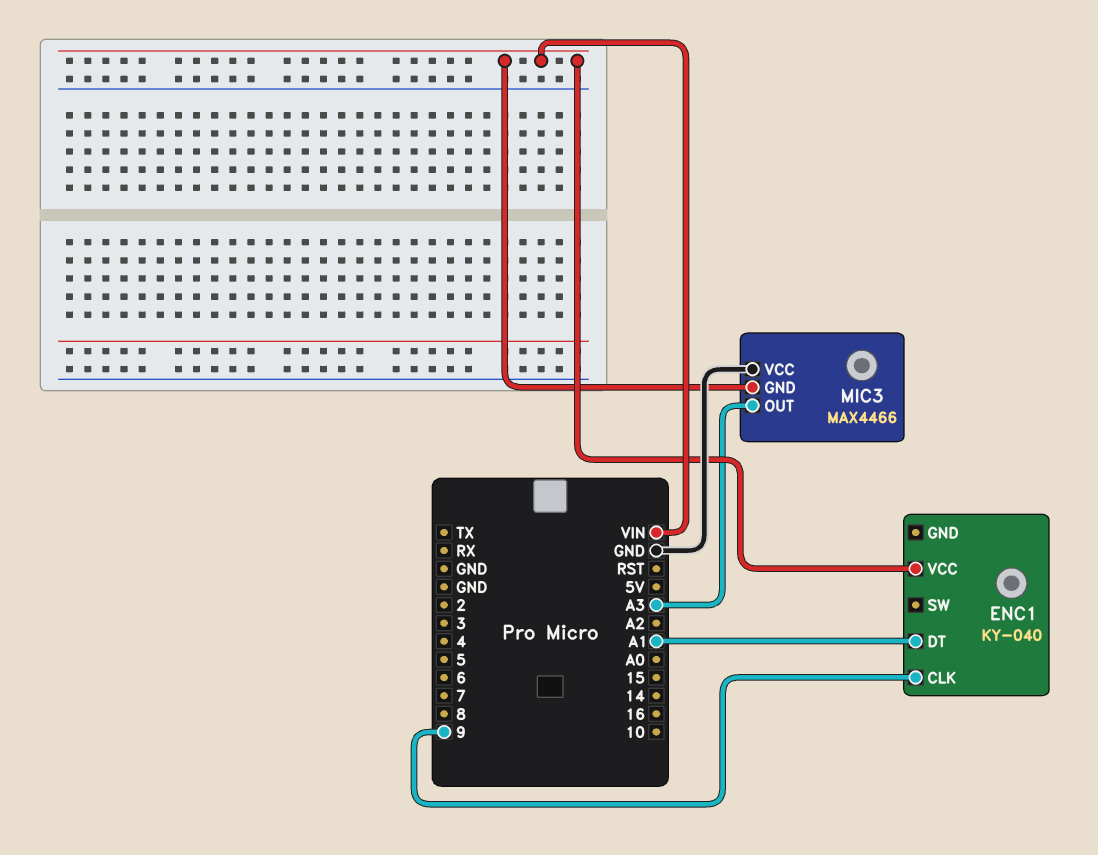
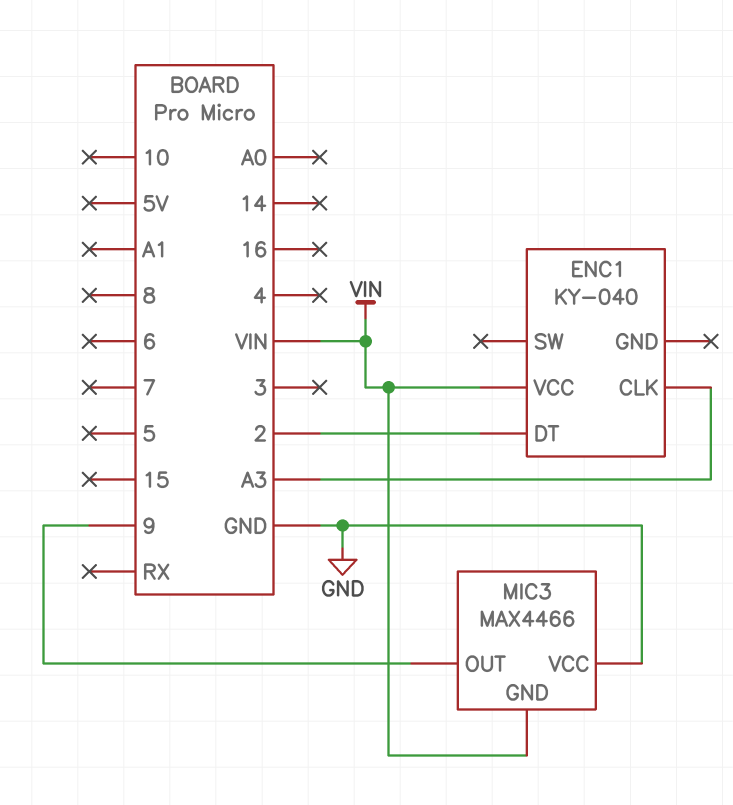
ENC1 pin CLK: 9 -> A3
ENC1 pin DT: A1 -> 2
MIC3 pin OUT: A3 -> 9

